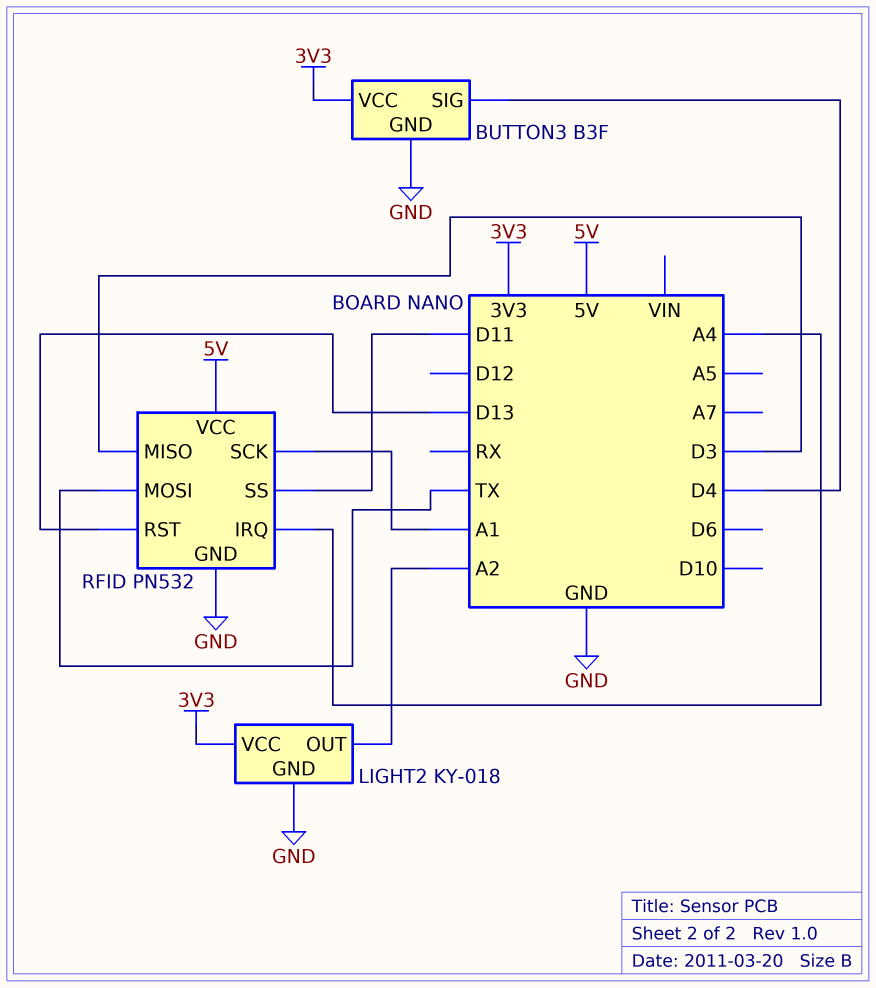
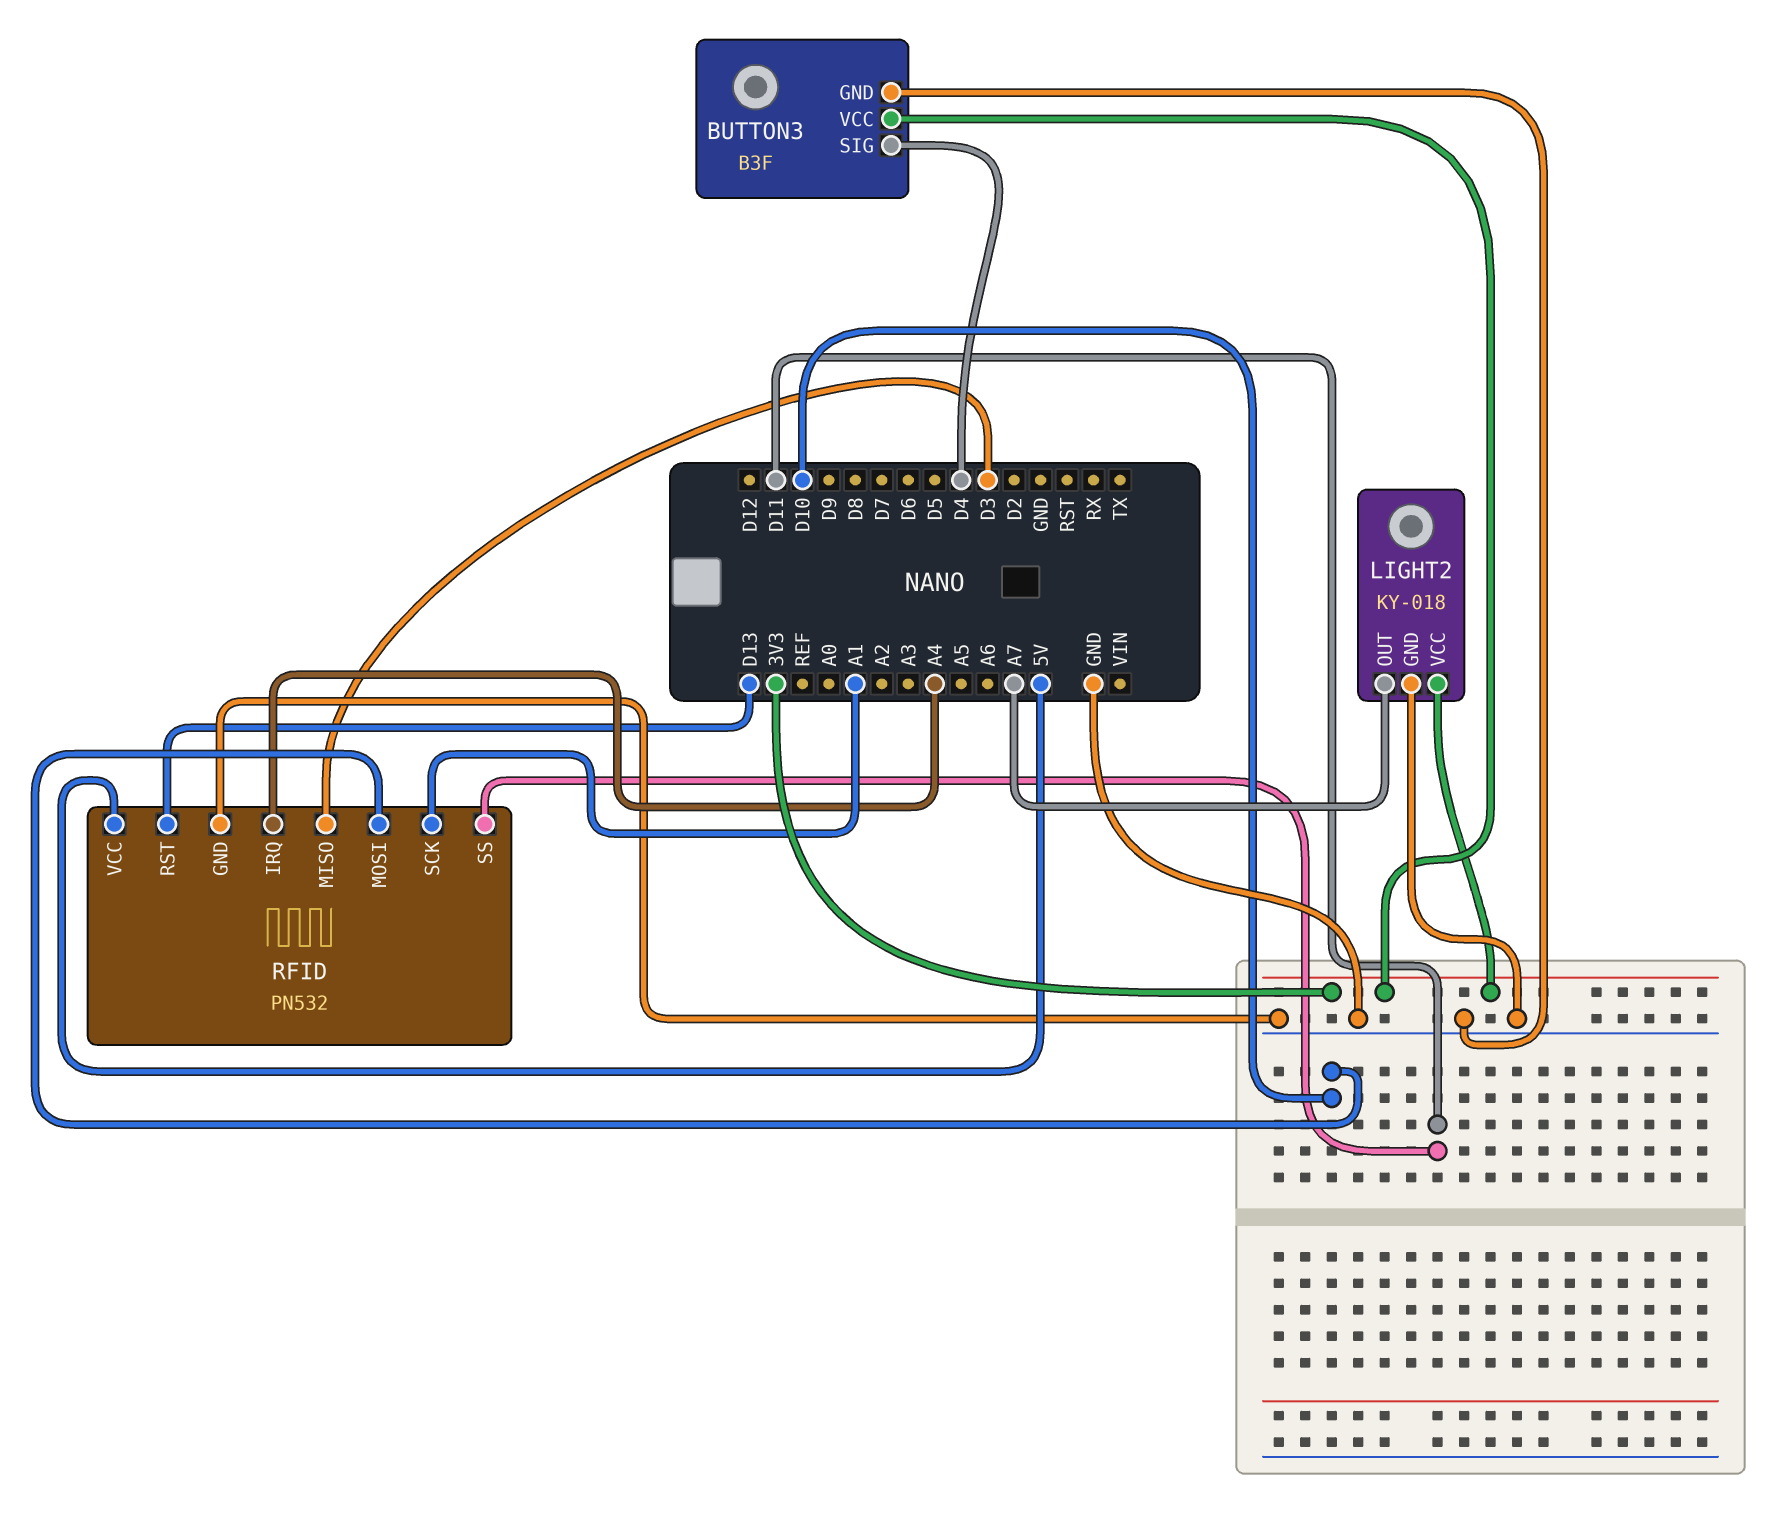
LIGHT2 pin OUT: A2 -> A7
RFID pin MOSI: TX -> D10

